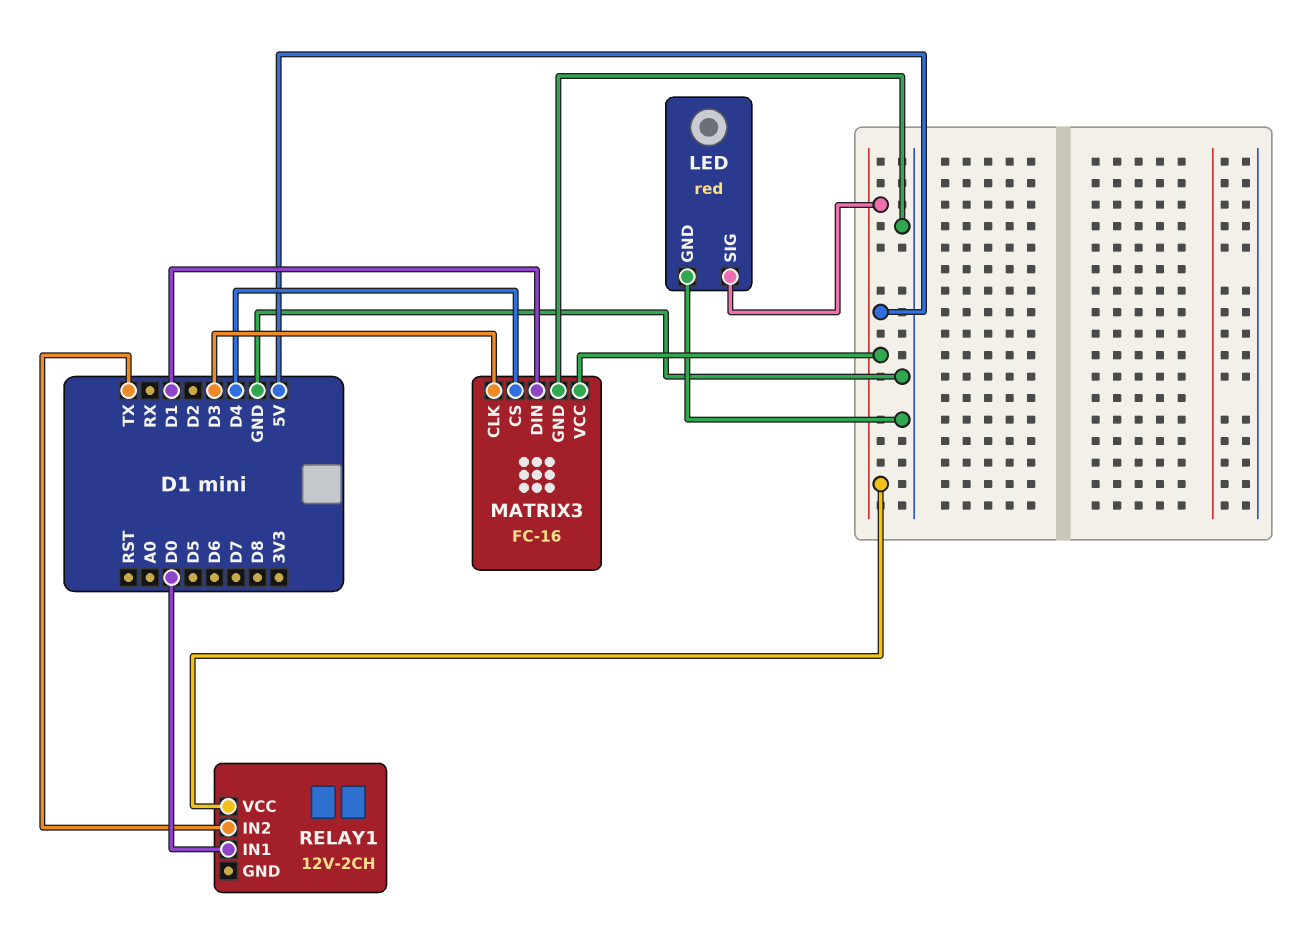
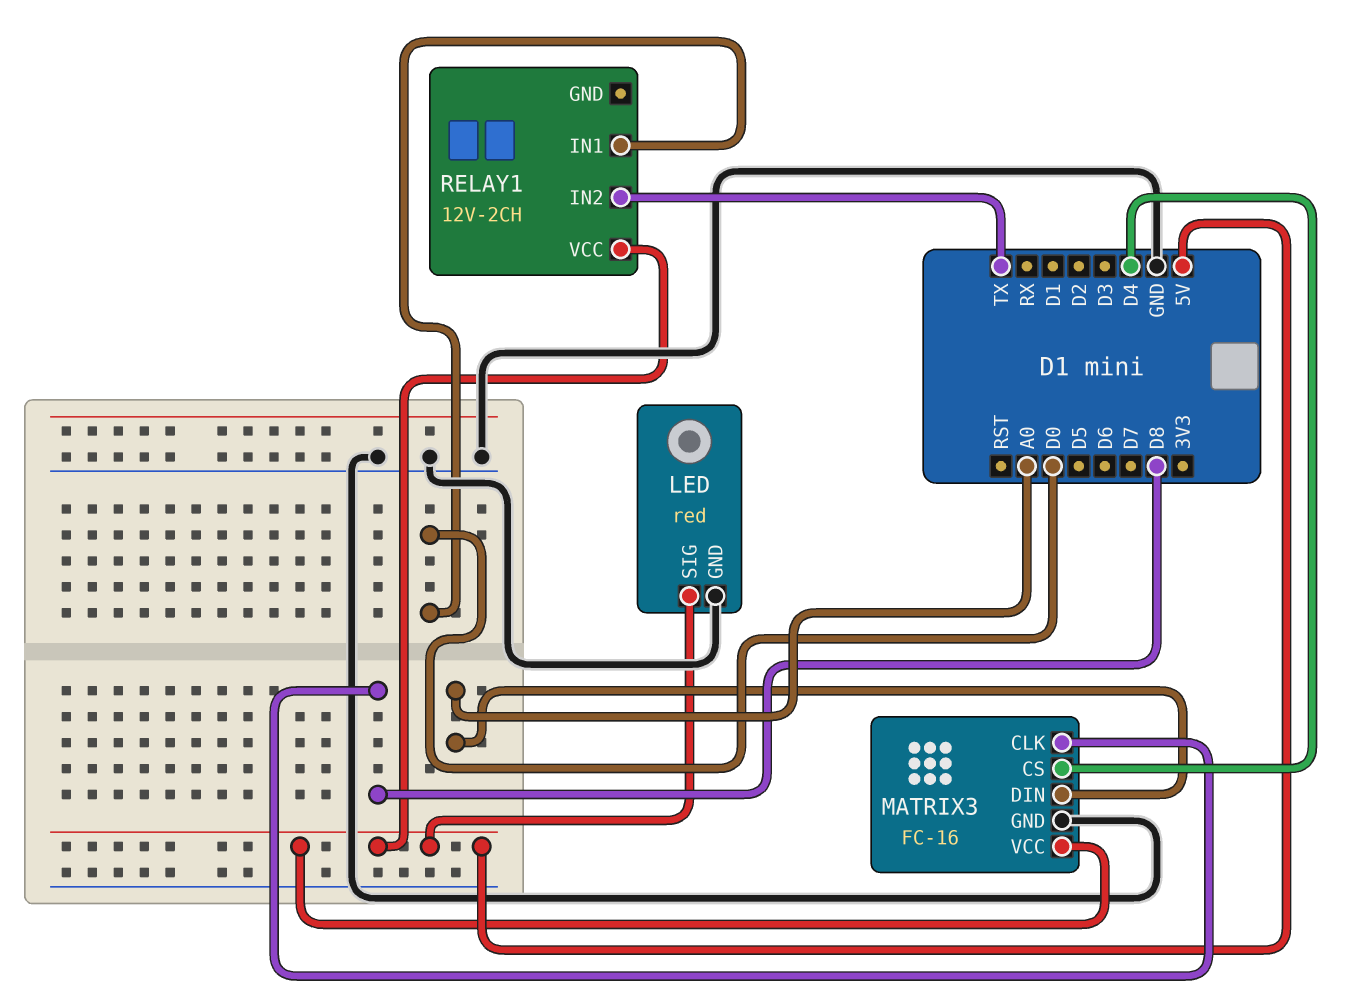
MATRIX3 pin CLK: D3 -> D8
MATRIX3 pin DIN: D1 -> A0

